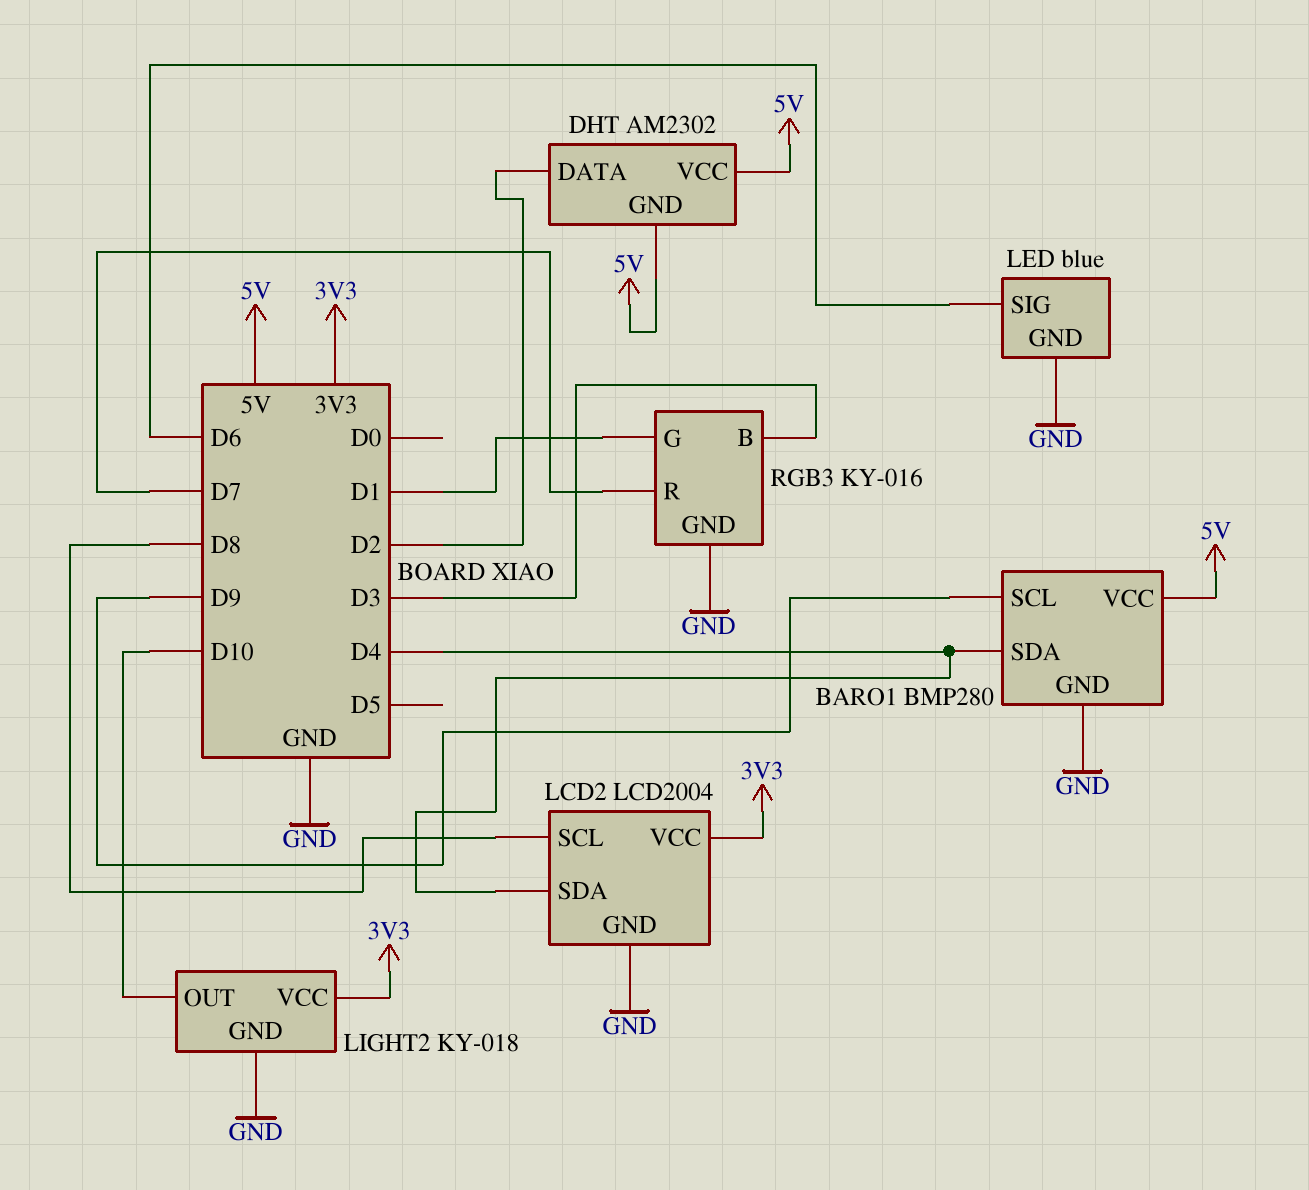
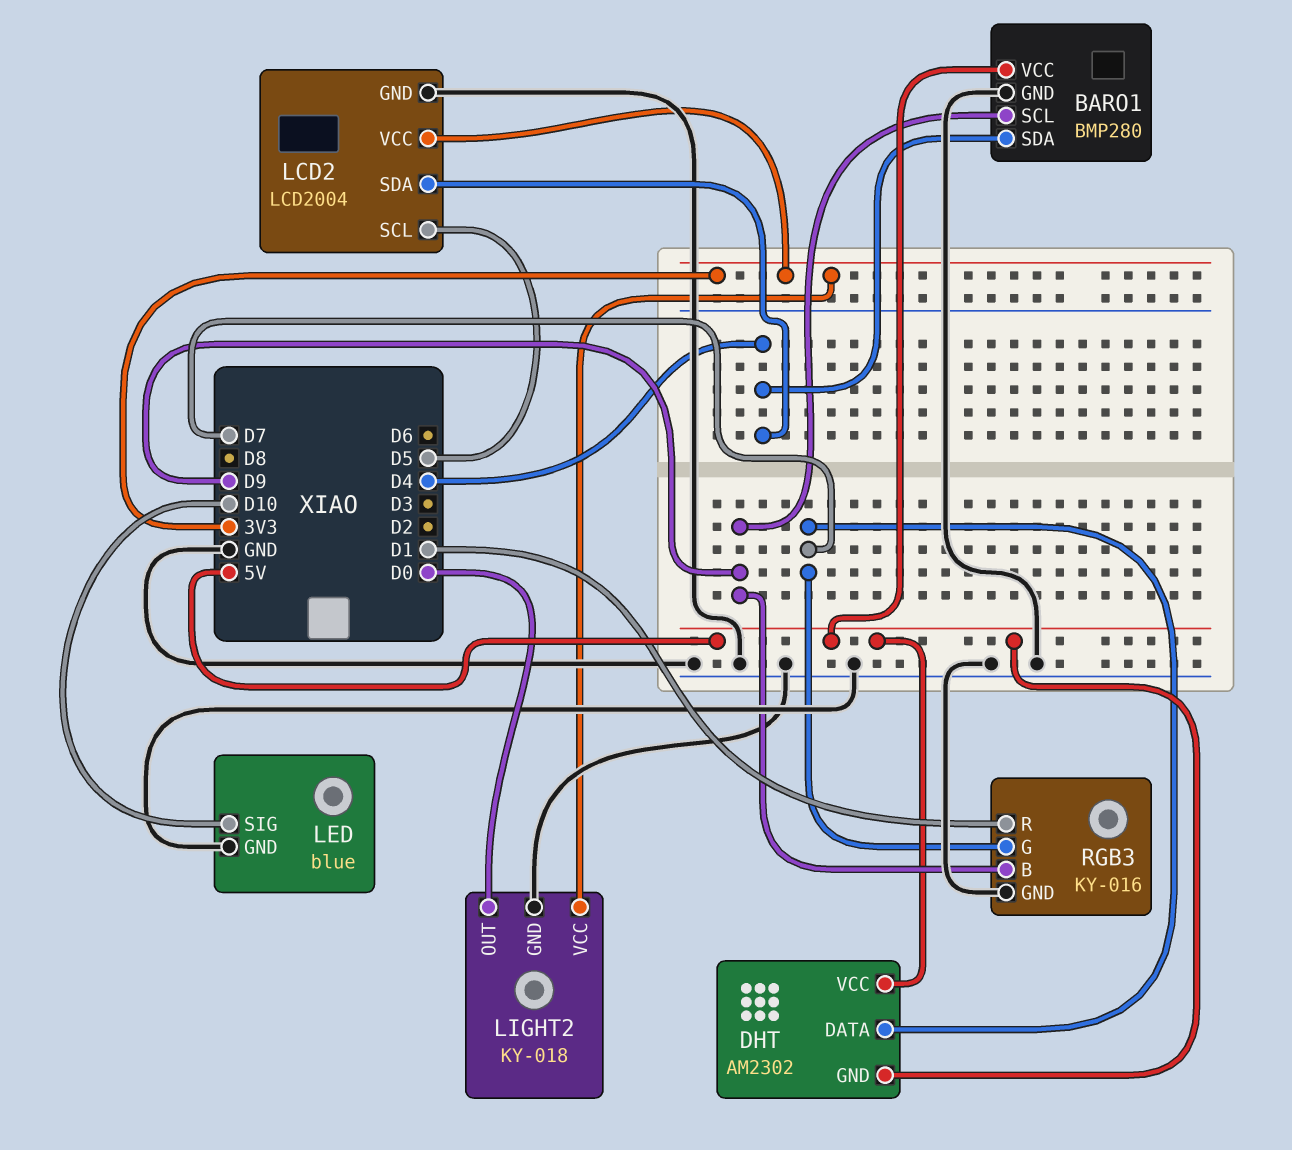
DHT pin DATA: D2 -> D7
LCD2 pin SCL: D8 -> D5
LED pin SIG: D6 -> D10
LIGHT2 pin OUT: D10 -> D0
RGB3 pin B: D3 -> D9
RGB3 pin G: D1 -> D7
RGB3 pin R: D7 -> D1

